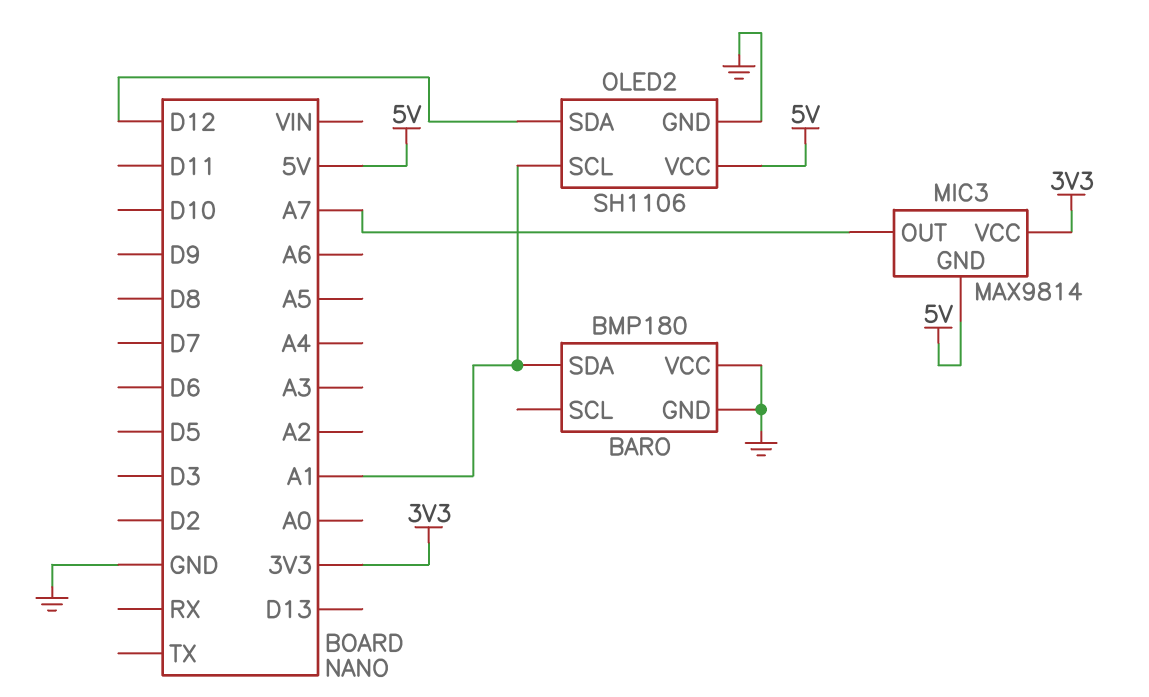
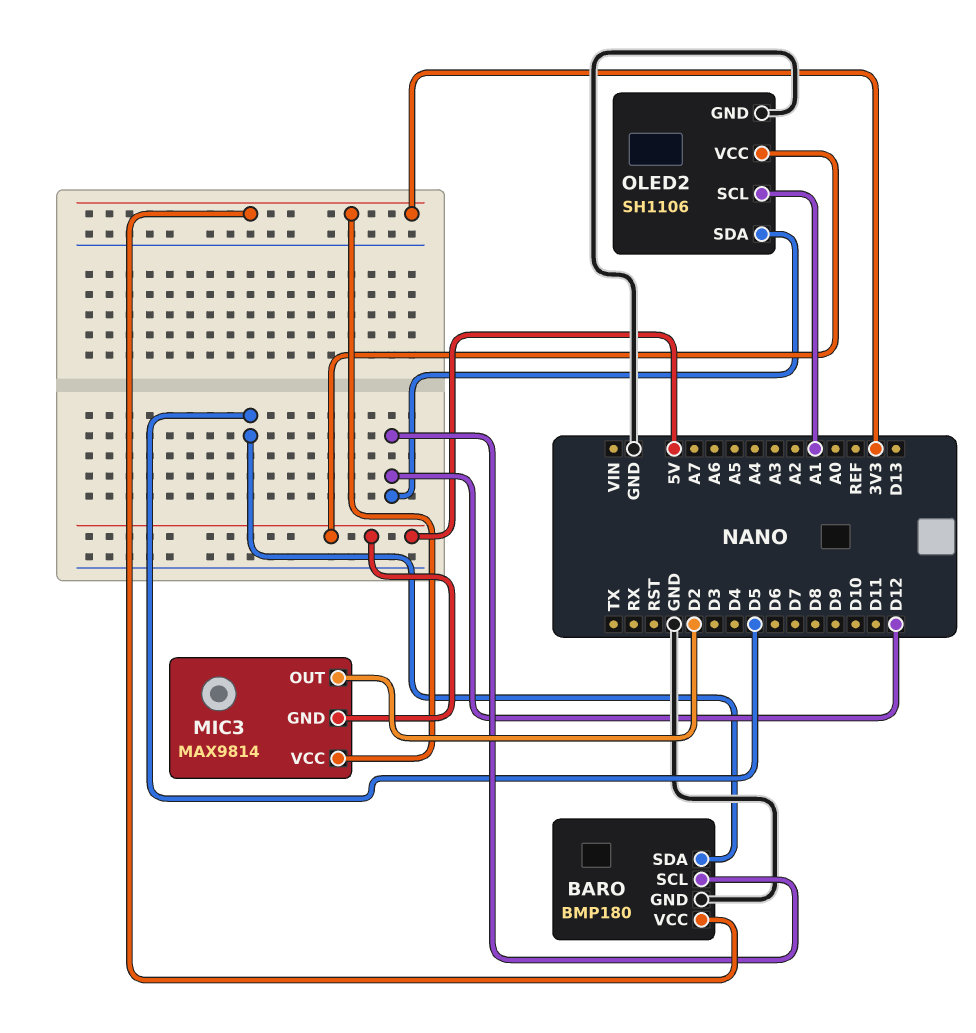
BARO pin SCL: none -> D12
BARO pin SDA: A1 -> D5
BARO pin VCC: GND -> 3V3
MIC3 pin OUT: A7 -> D2

